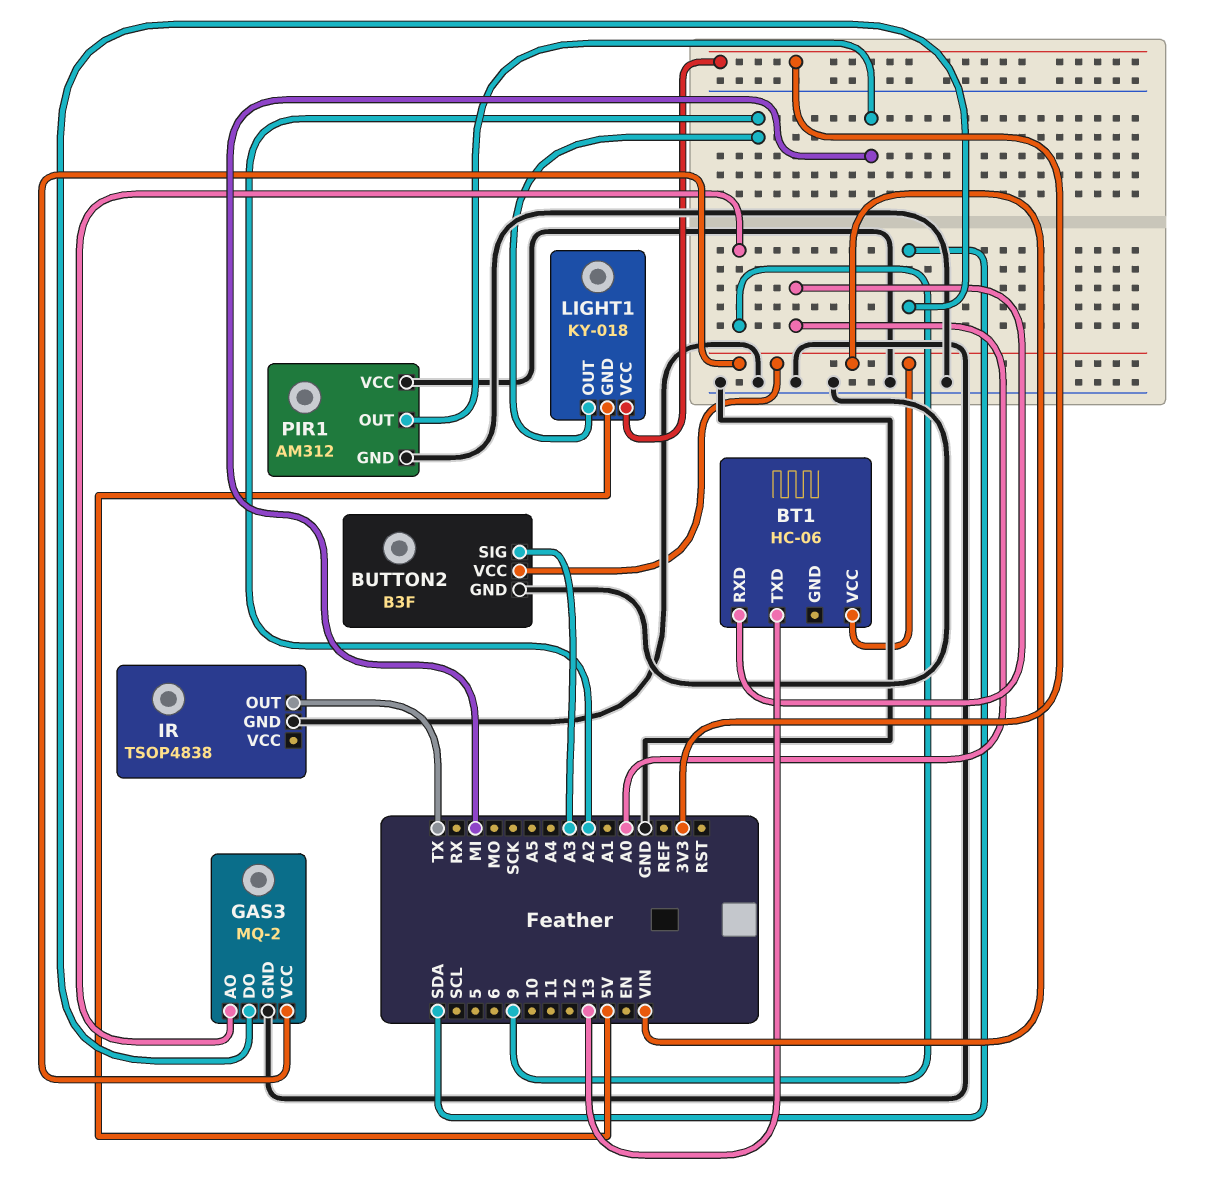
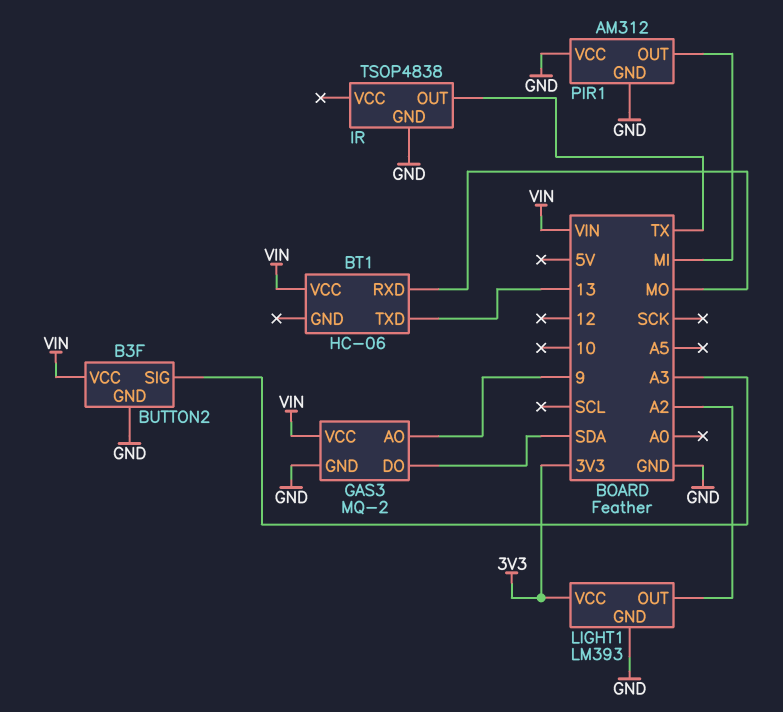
BT1 pin RXD: A0 -> MO
LIGHT1: KY-018 -> LM393
LIGHT1 pin GND: 5V -> GND

